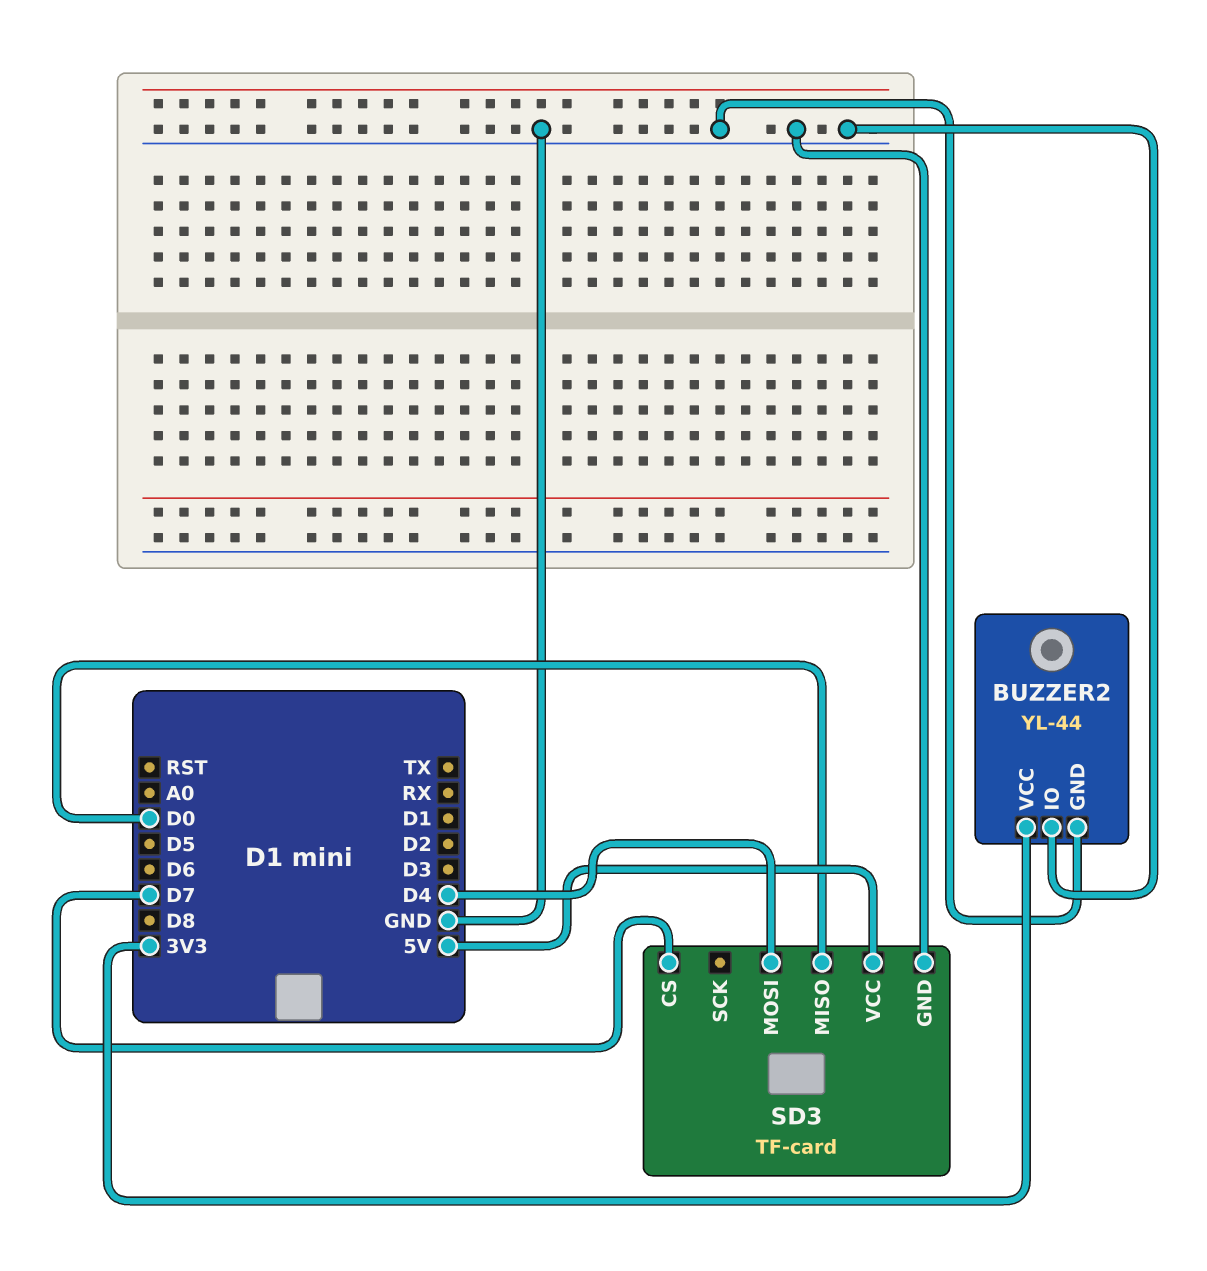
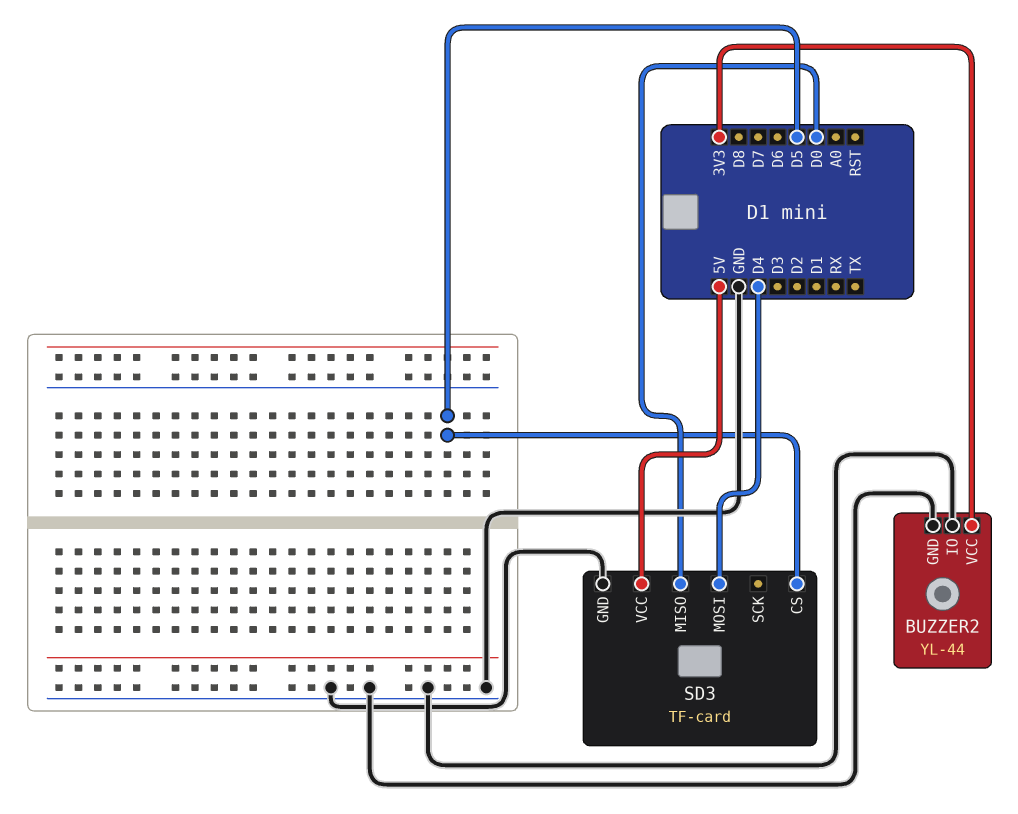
SD3 pin CS: D7 -> D5

